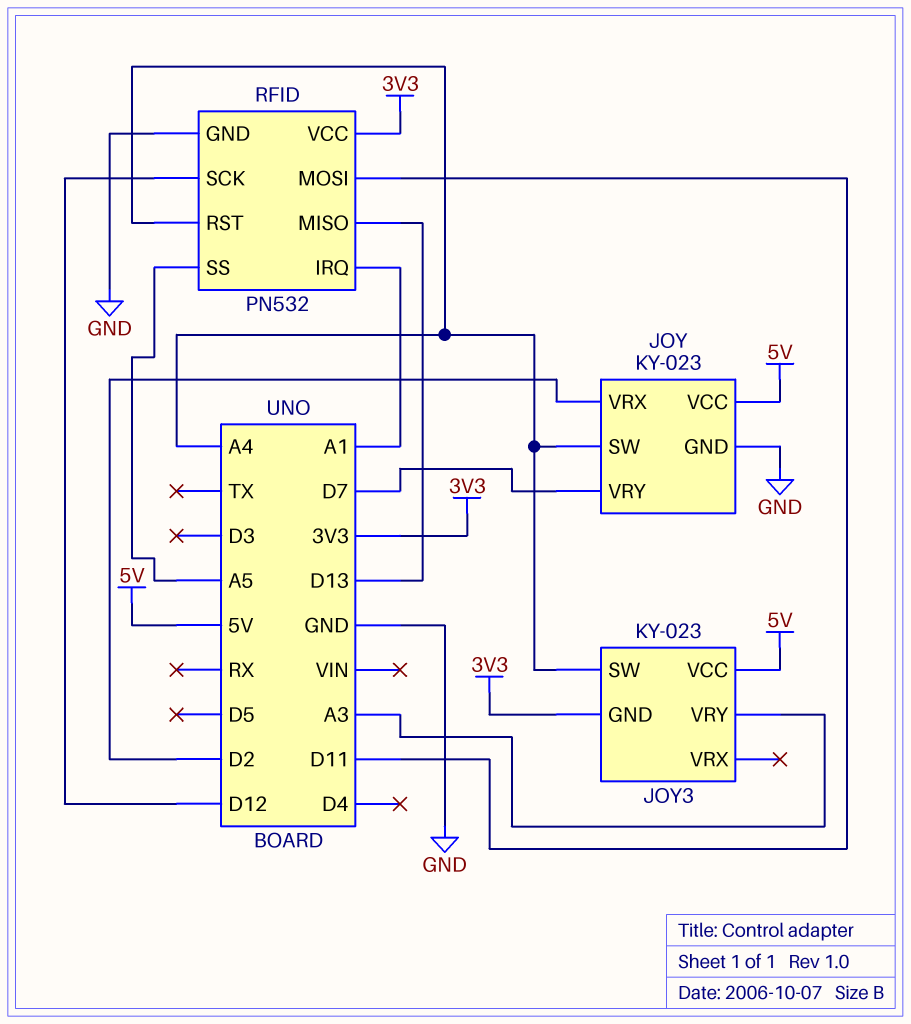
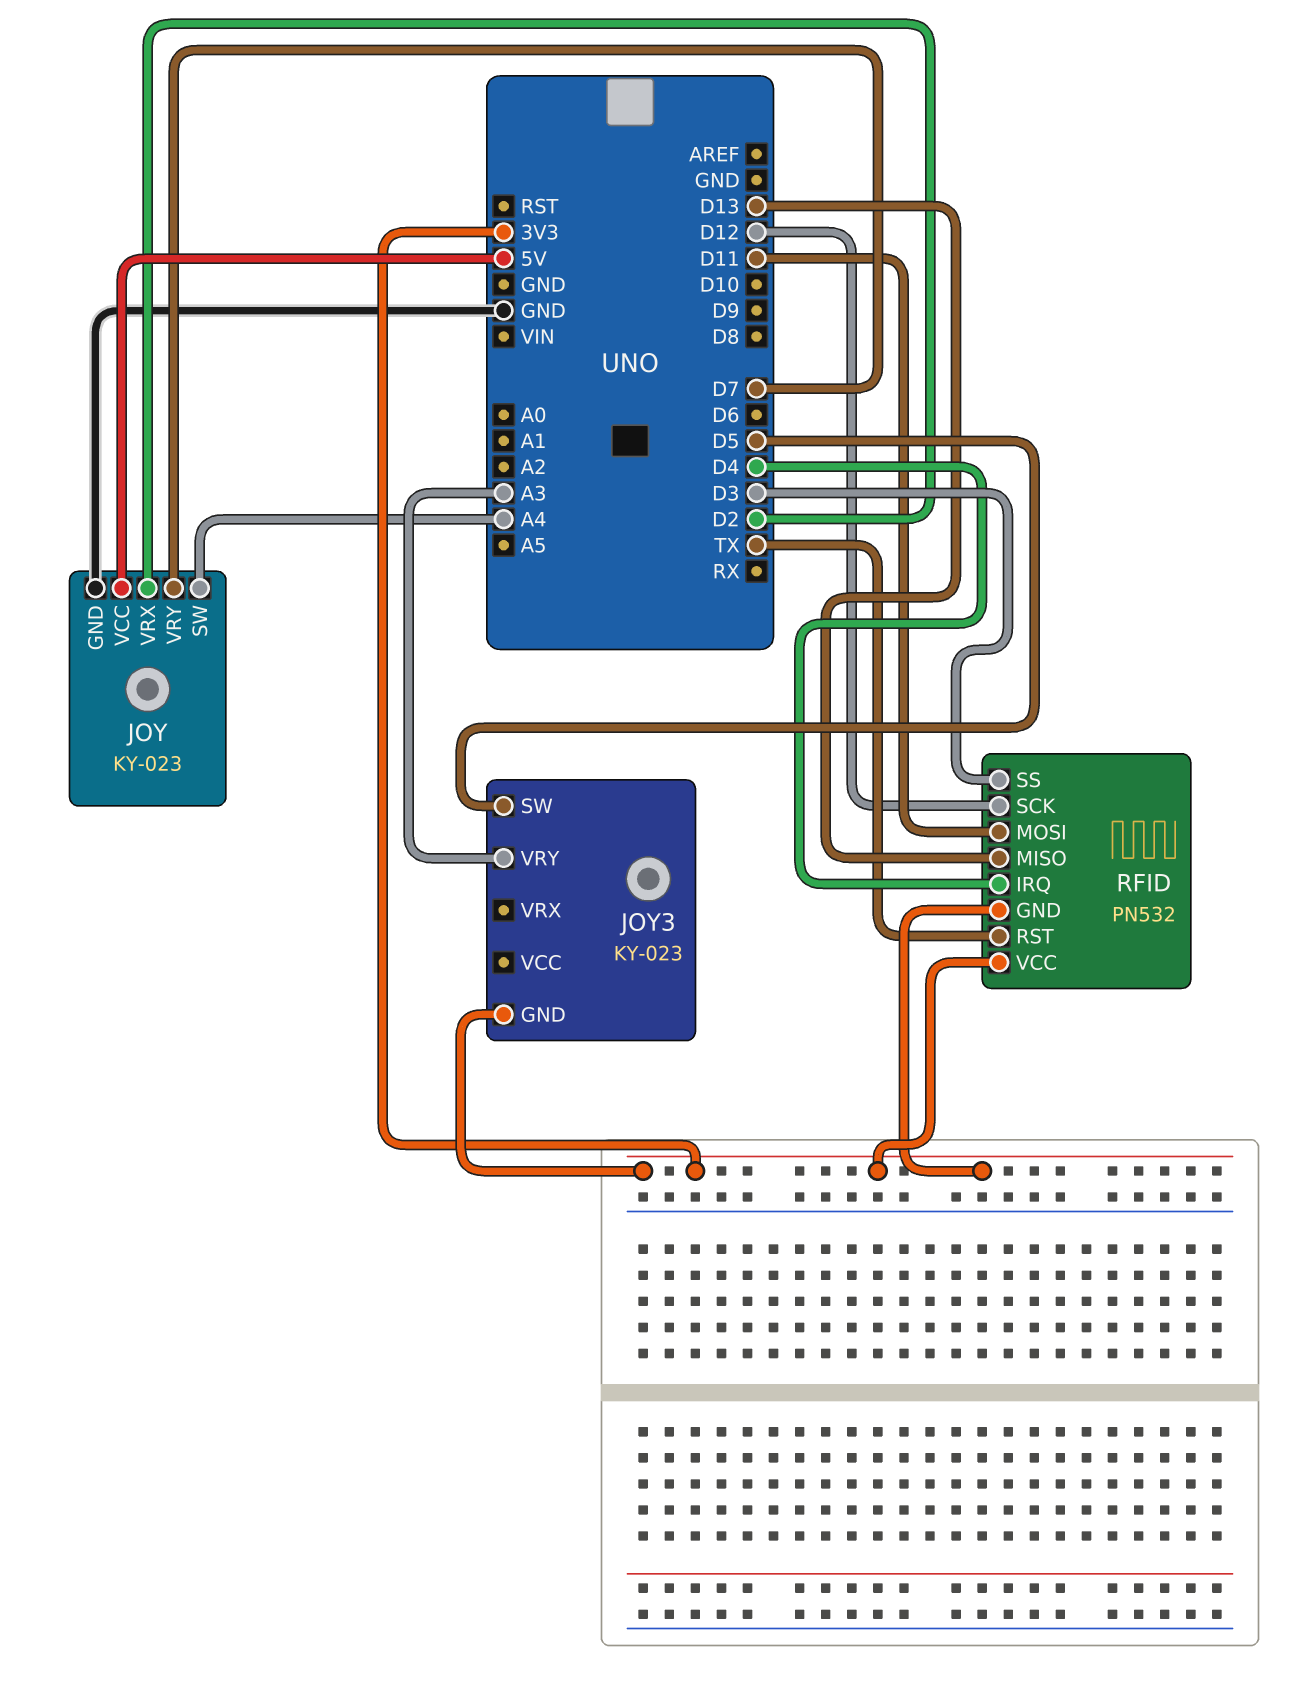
JOY3 pin SW: A4 -> D5
JOY3 pin VCC: 5V -> none
RFID pin GND: GND -> 3V3
RFID pin IRQ: A1 -> D4
RFID pin RST: A4 -> TX
RFID pin SS: A5 -> D3

